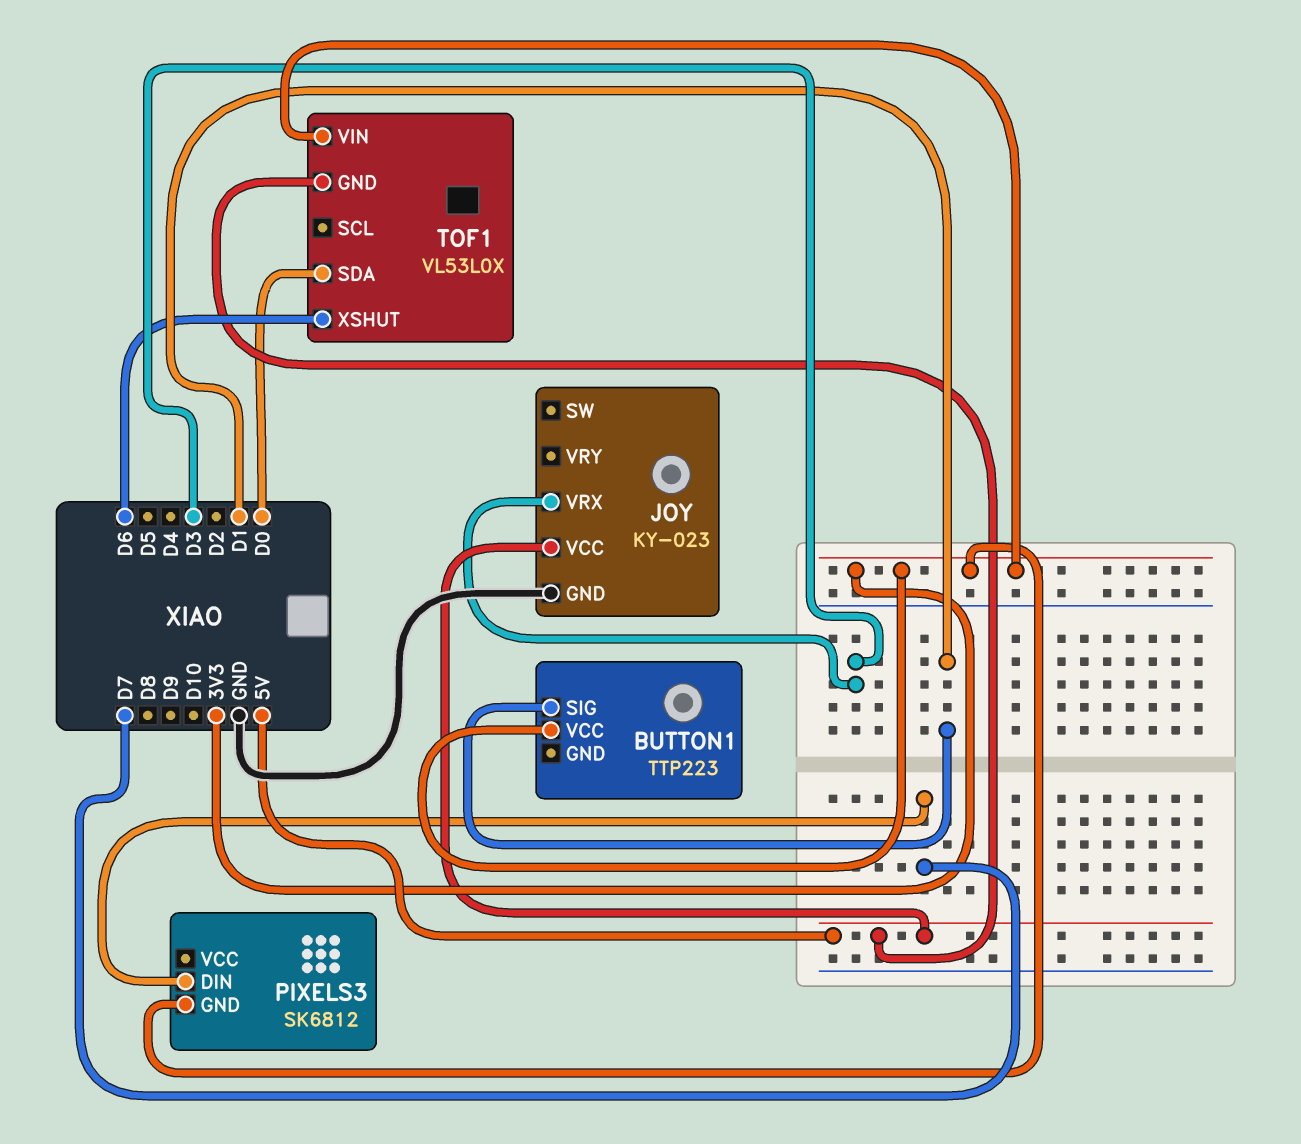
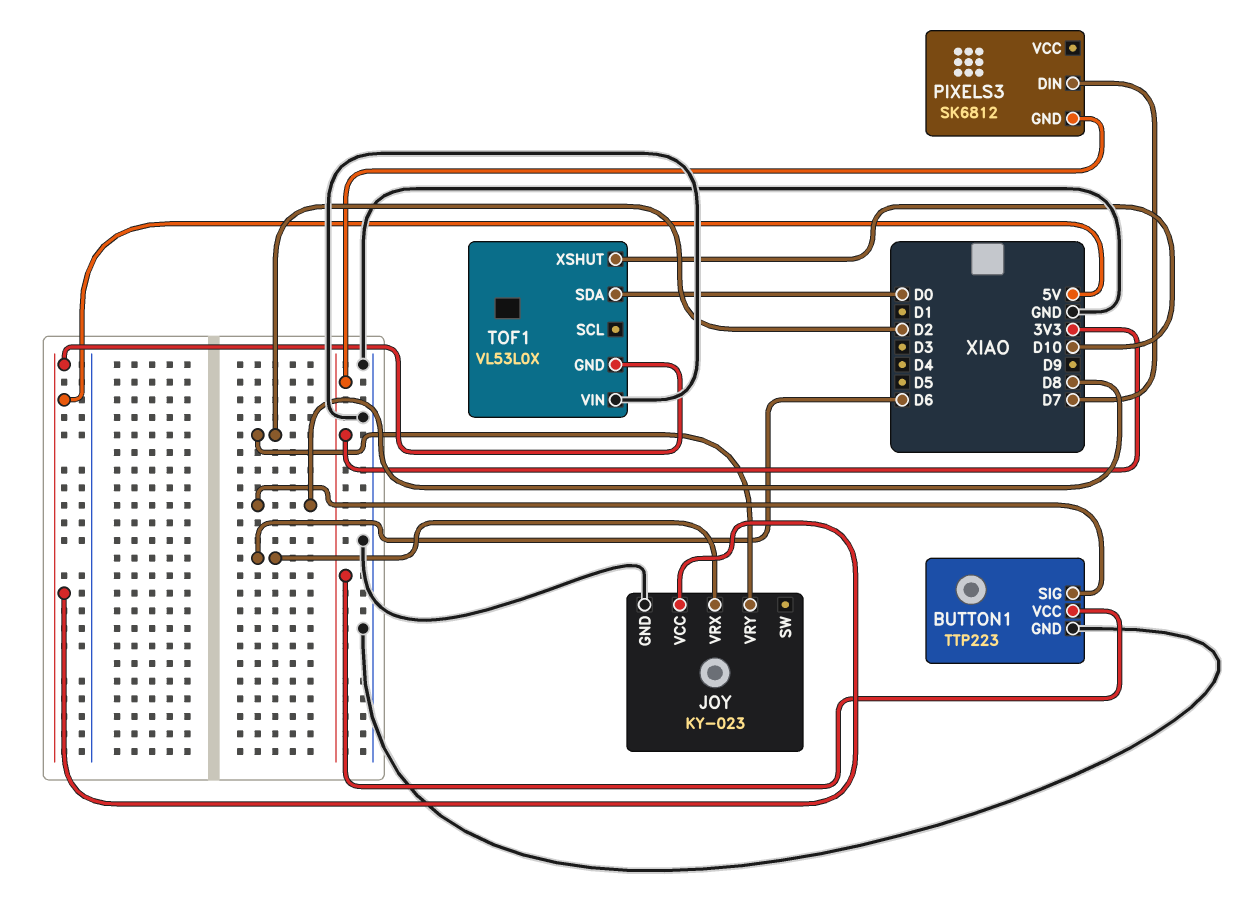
BUTTON1 pin GND: none -> GND
BUTTON1 pin SIG: D1 -> D8
JOY pin VRX: D3 -> D6
JOY pin VRY: none -> D2
TOF1 pin VIN: 3V3 -> GND
TOF1 pin XSHUT: D6 -> D10

